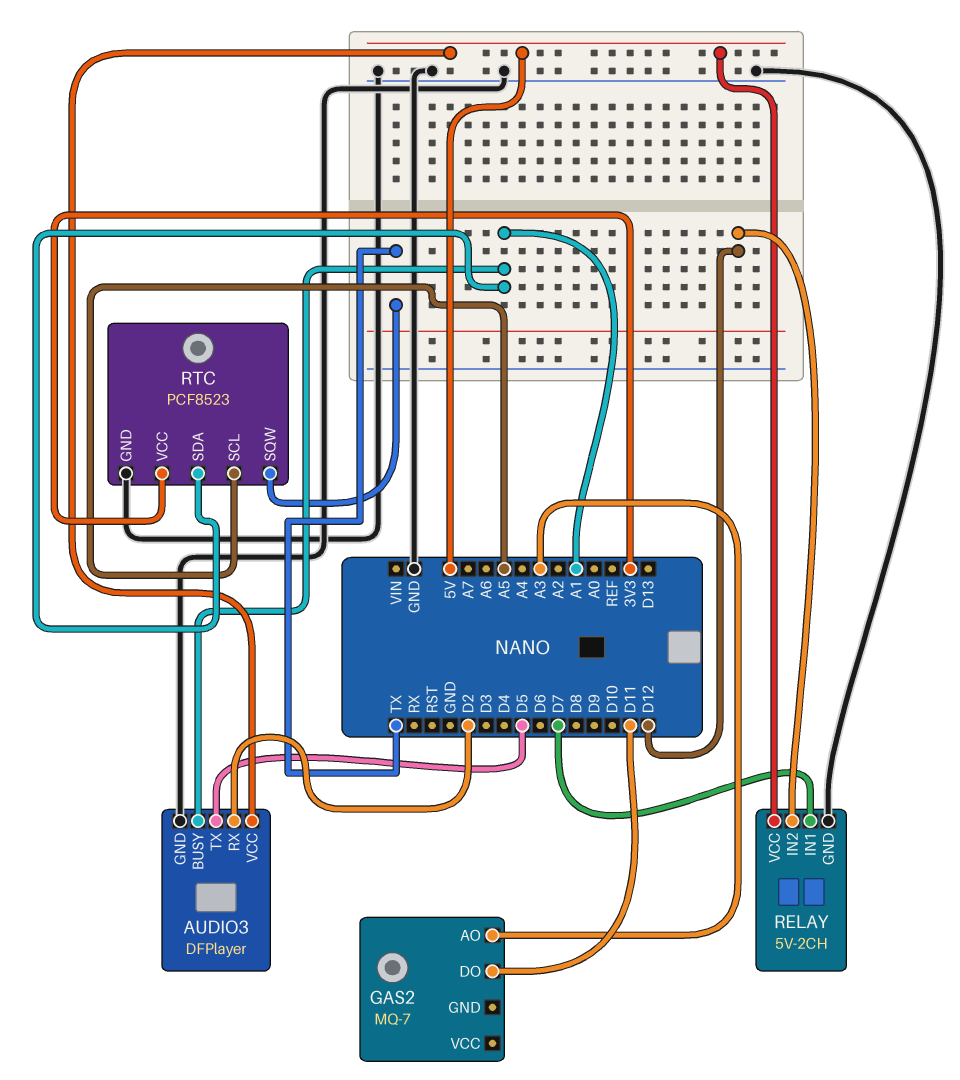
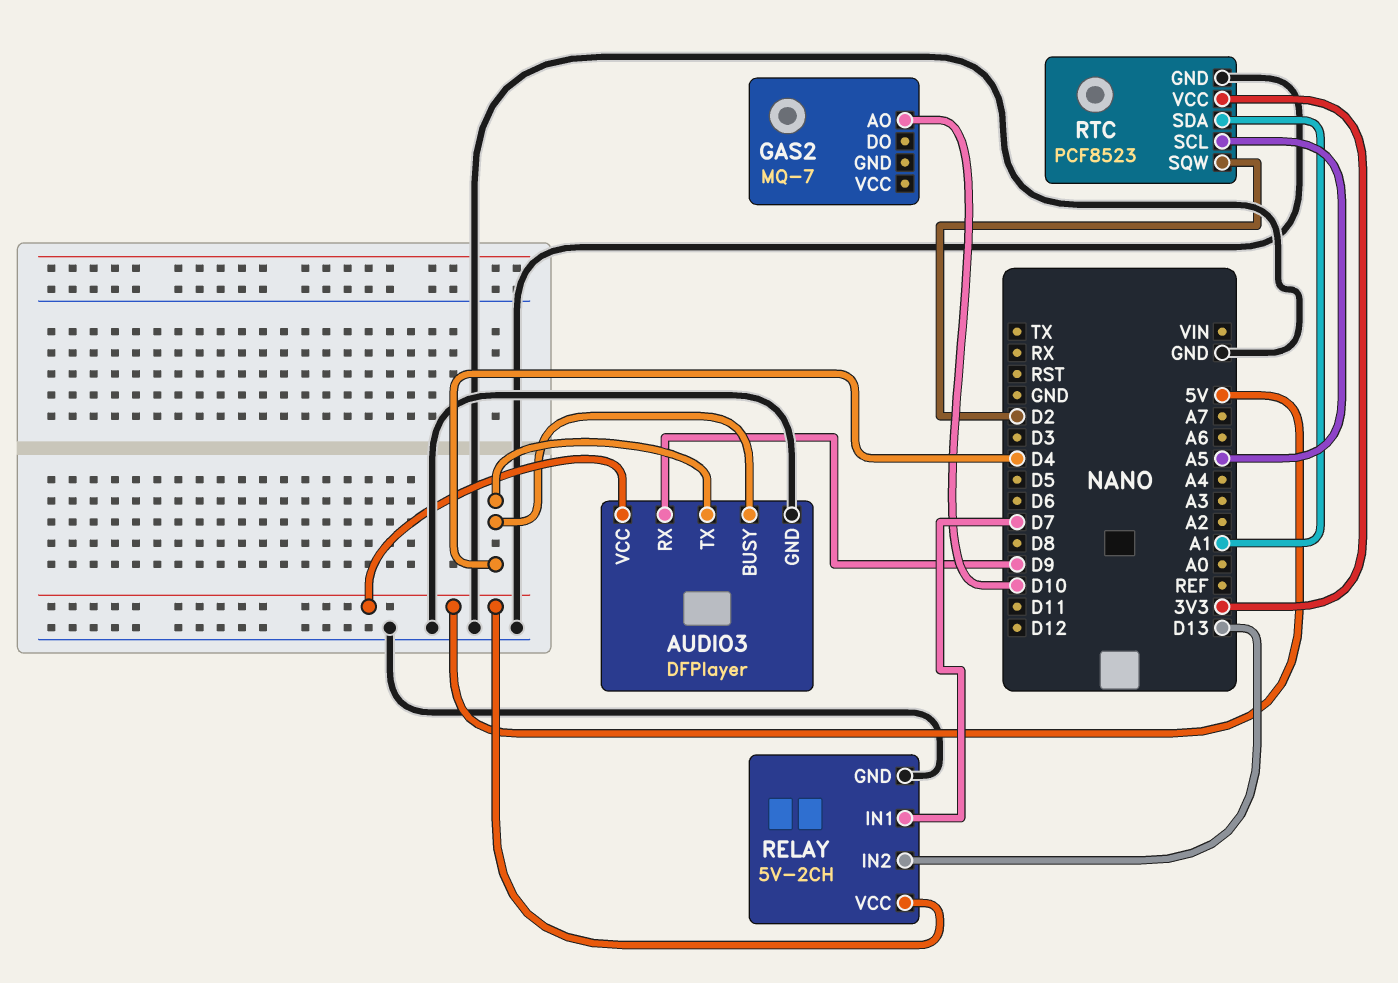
AUDIO3 pin BUSY: A1 -> D4
AUDIO3 pin RX: D2 -> D9
AUDIO3 pin TX: D5 -> D4
GAS2 pin AO: A3 -> D10
GAS2 pin DO: D11 -> none
RELAY pin IN2: D12 -> D13
RTC pin SQW: TX -> D2

